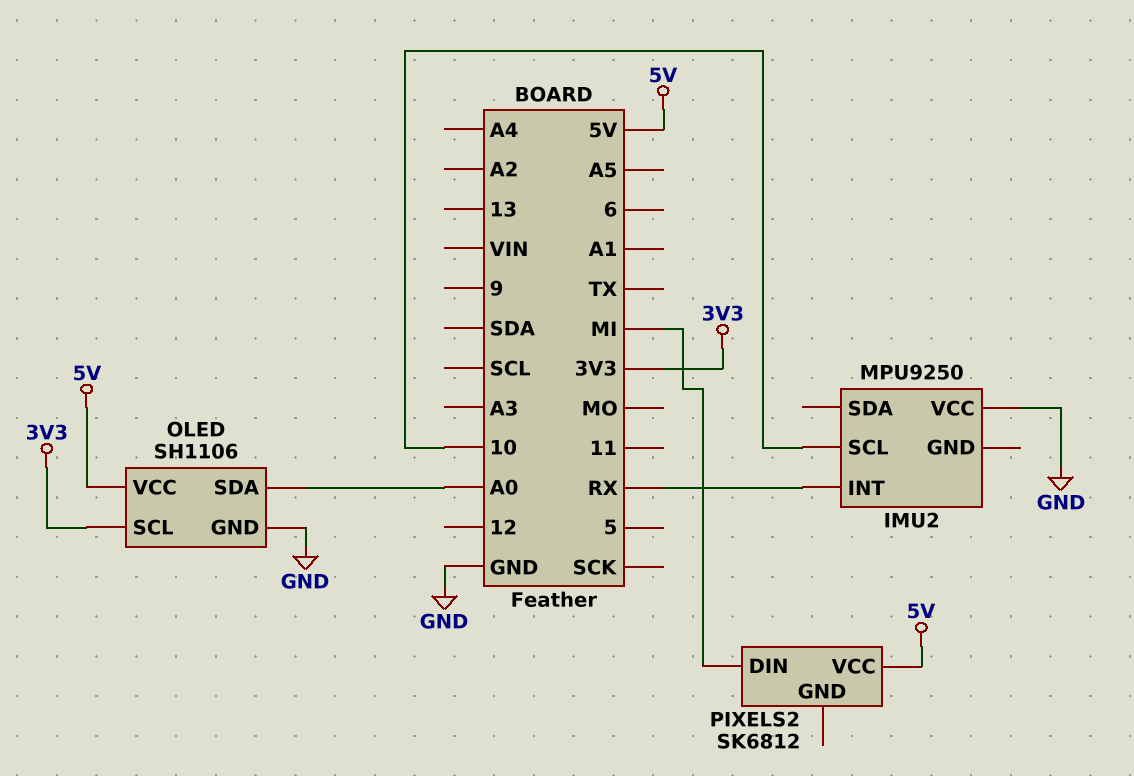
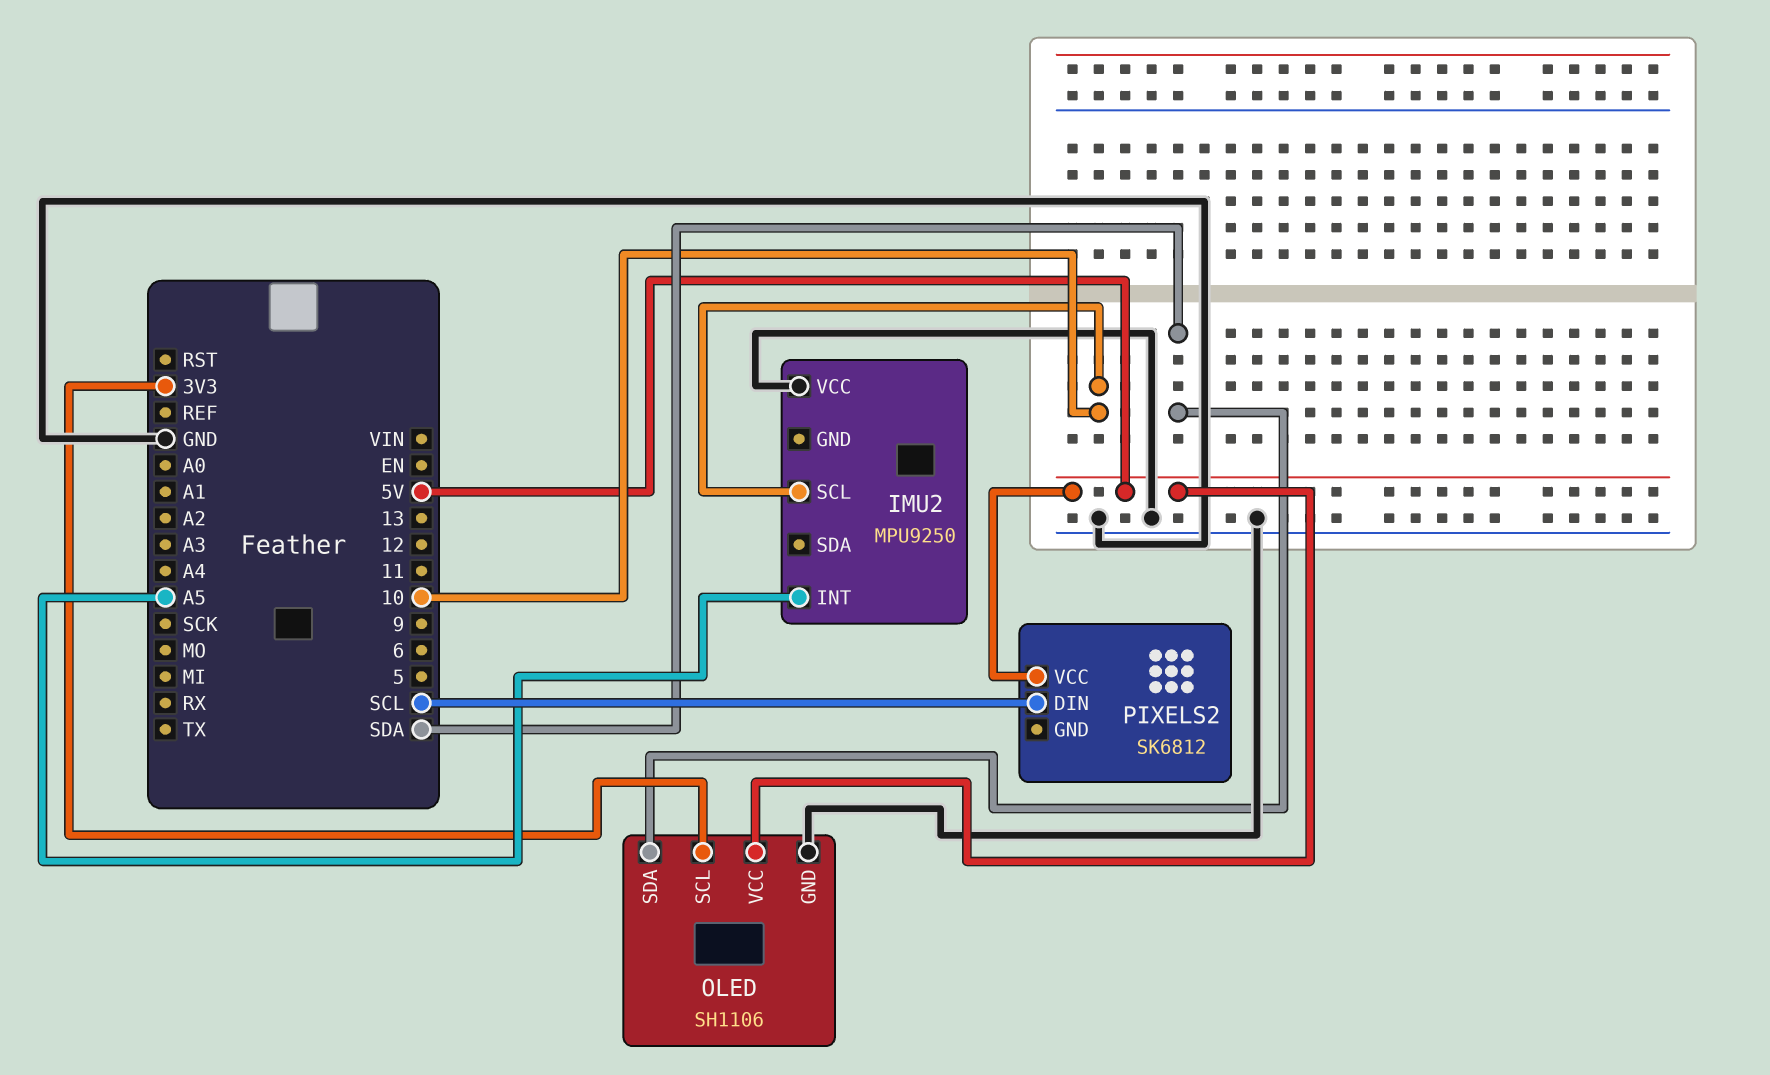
IMU2 pin INT: RX -> A5
OLED pin SDA: A0 -> SDA
PIXELS2 pin DIN: MI -> SCL

